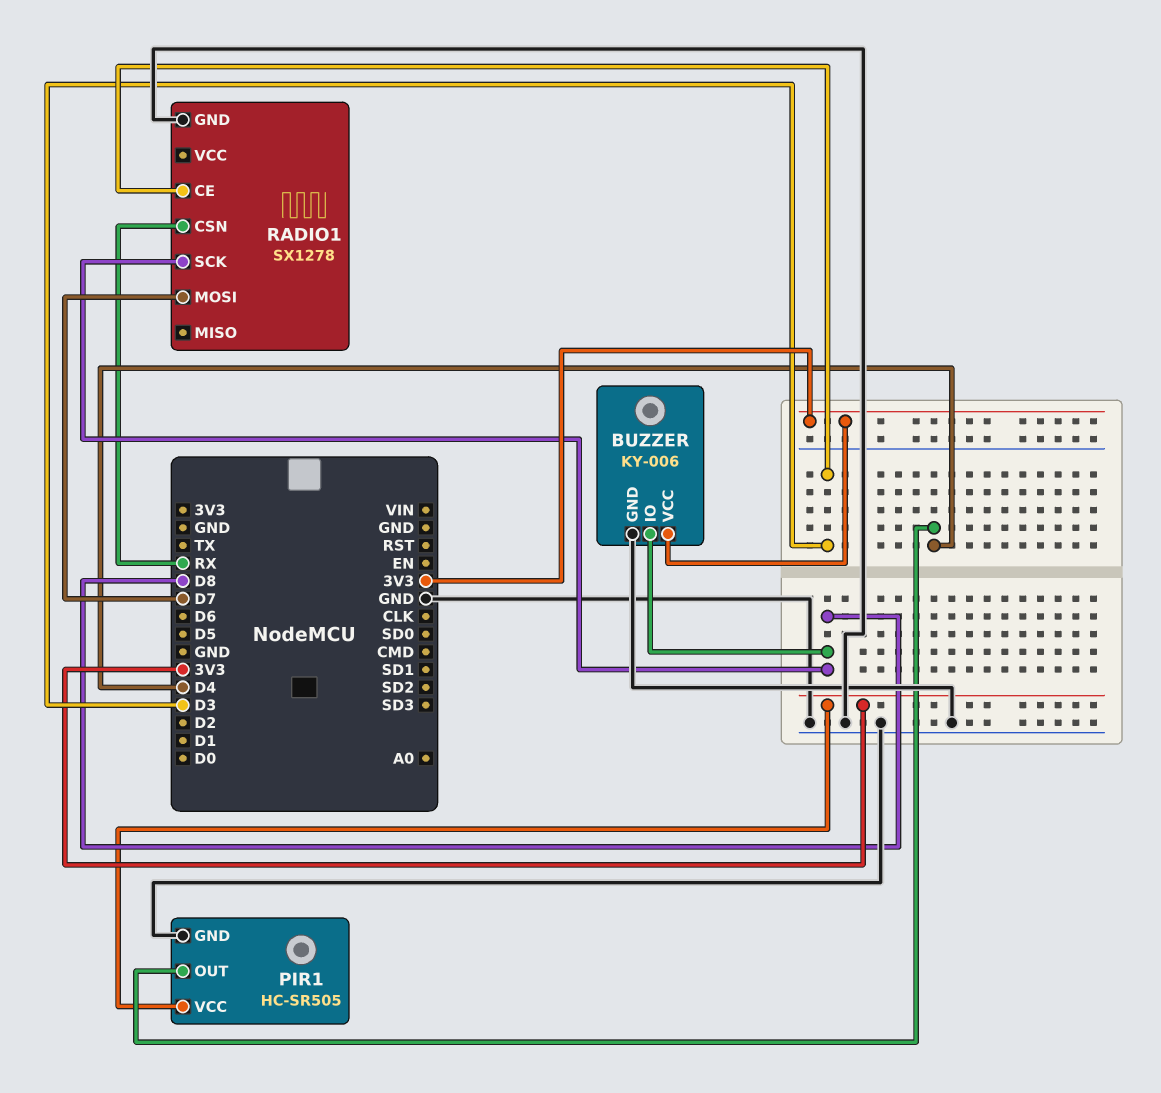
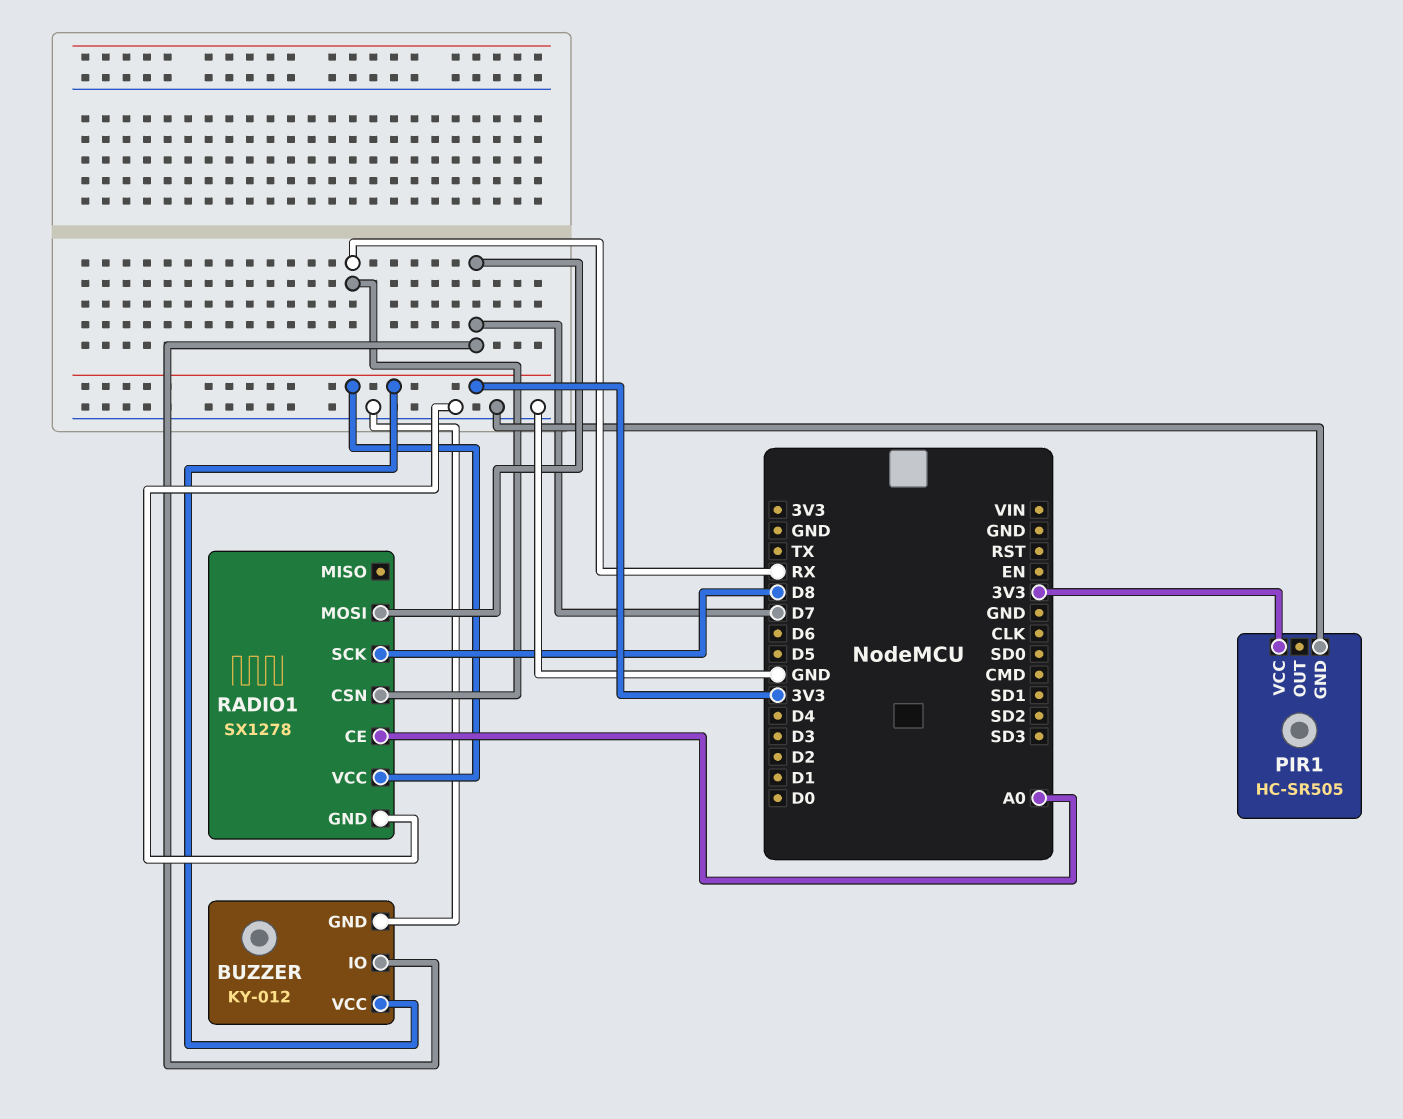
BUZZER: KY-006 -> KY-012
BUZZER pin IO: D8 -> D7
PIR1 pin OUT: D4 -> none
RADIO1 pin CE: D3 -> A0
RADIO1 pin VCC: none -> 3V3

